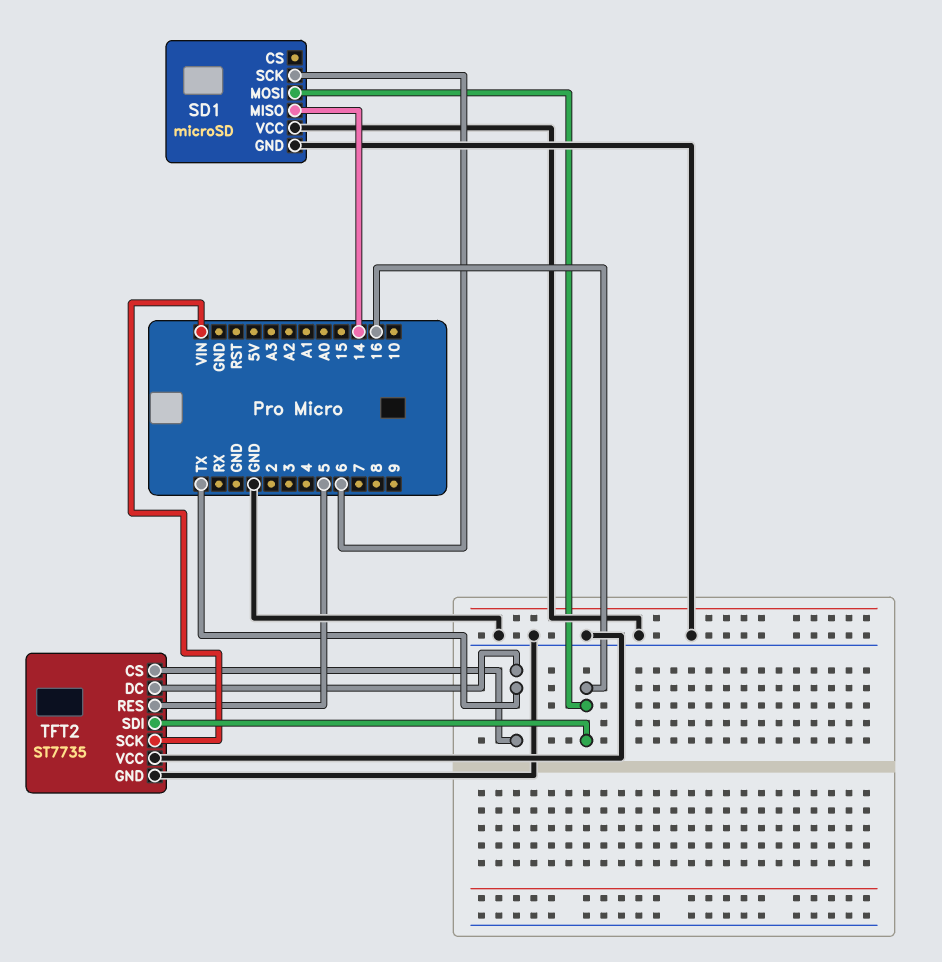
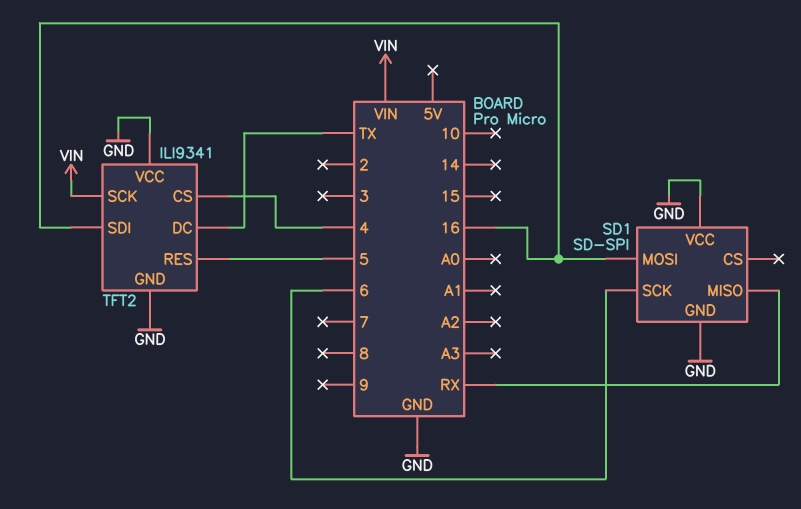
SD1: microSD -> SD-SPI
SD1 pin MISO: 14 -> RX
TFT2: ST7735 -> ILI9341
TFT2 pin CS: TX -> 4

